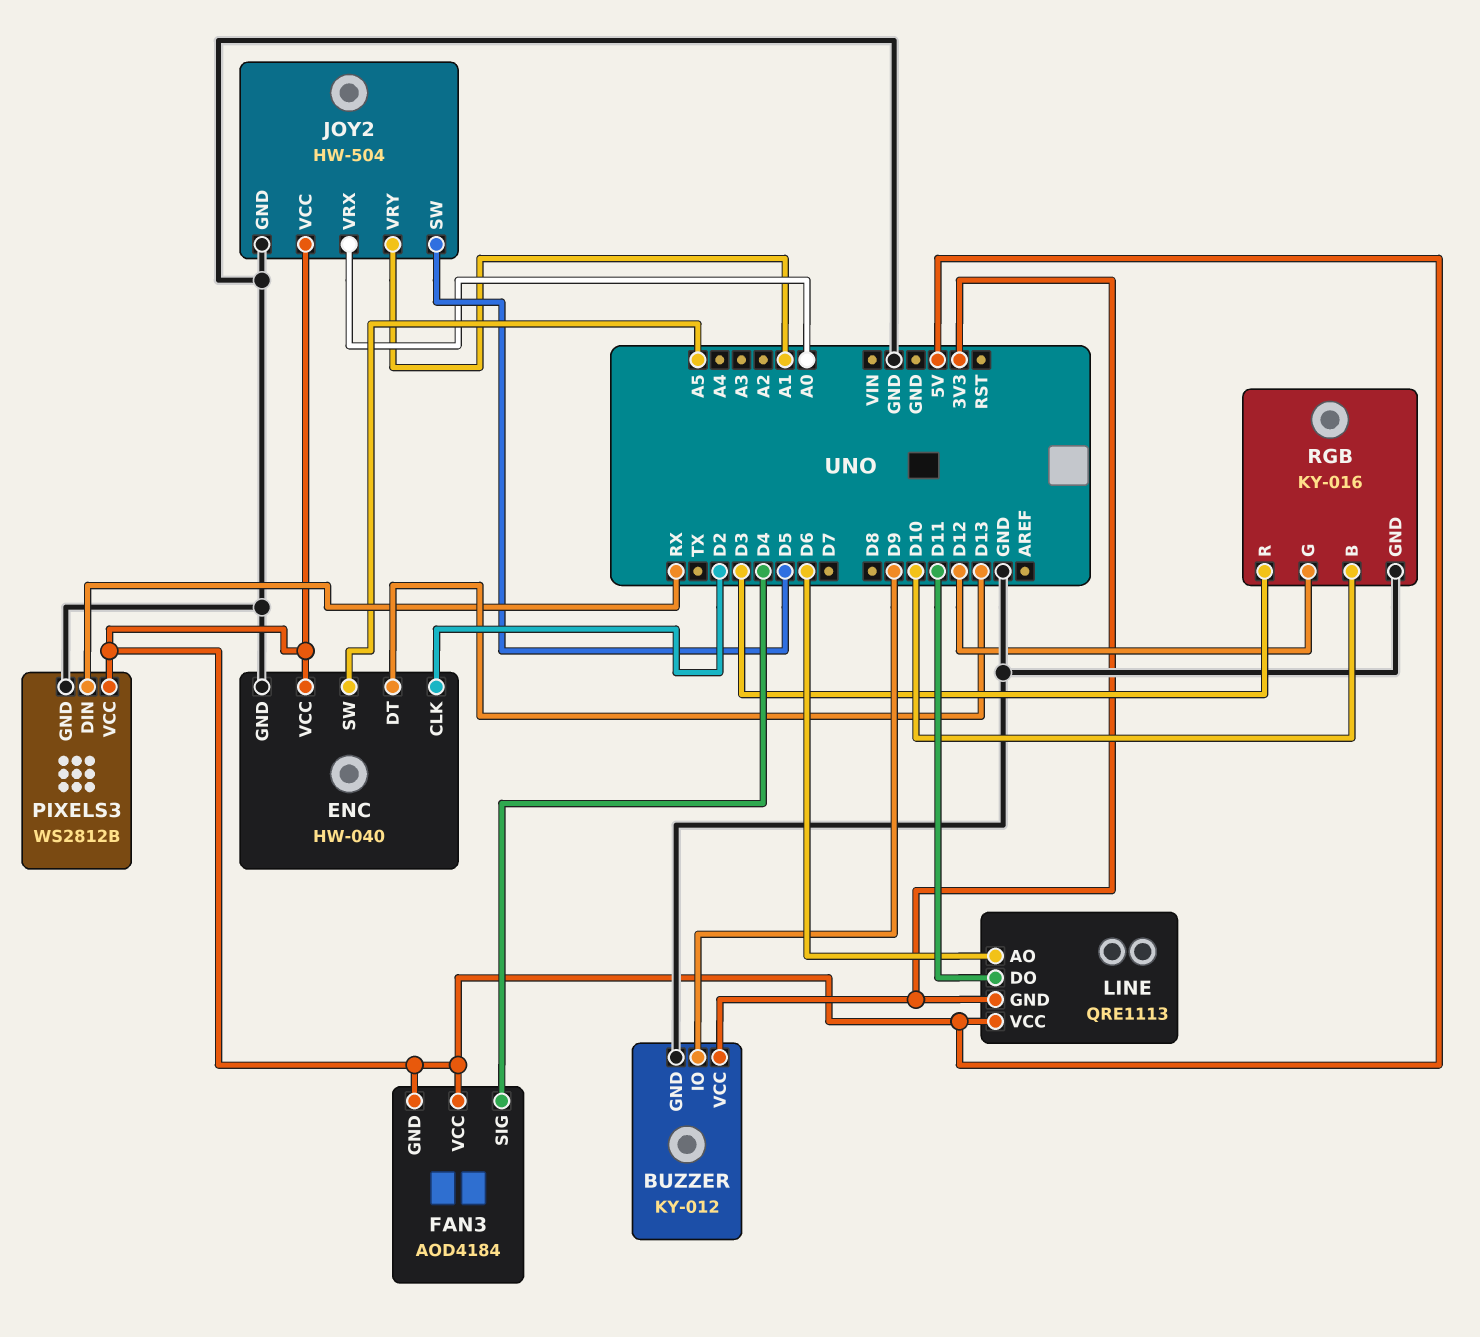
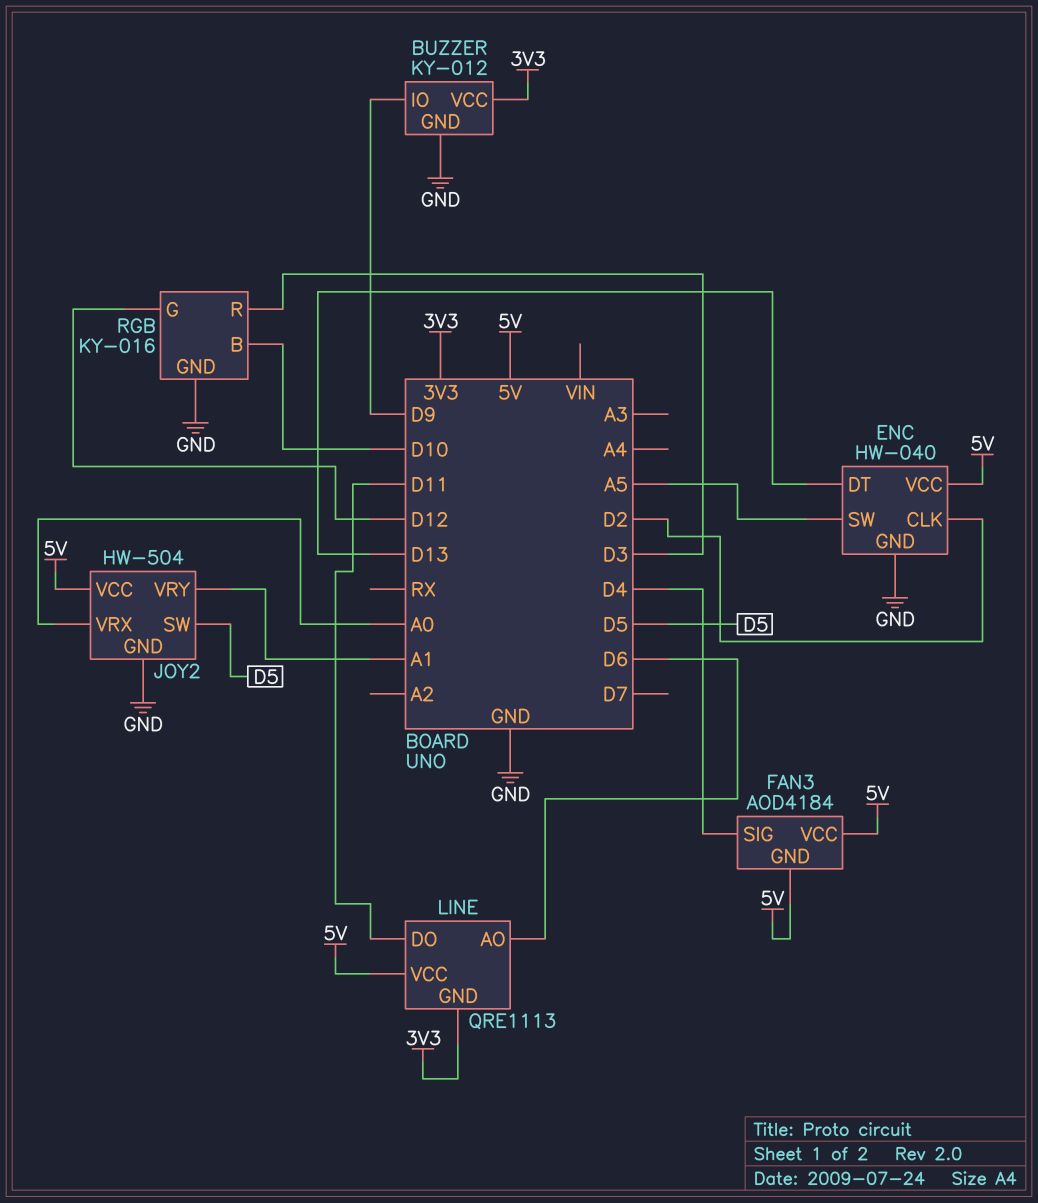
PIXELS3: WS2812B -> none
PIXELS3 pin DIN: RX -> none
PIXELS3 pin GND: GND -> none
PIXELS3 pin VCC: 5V -> none

